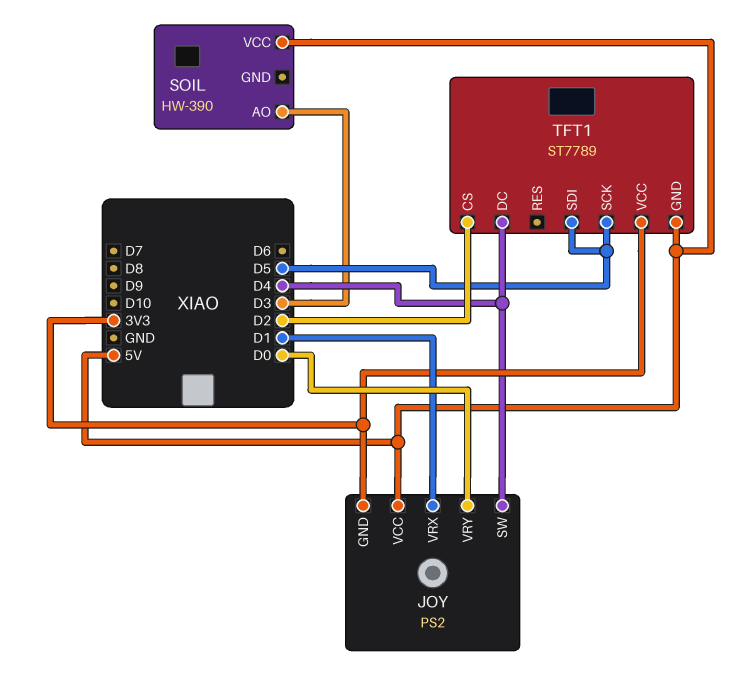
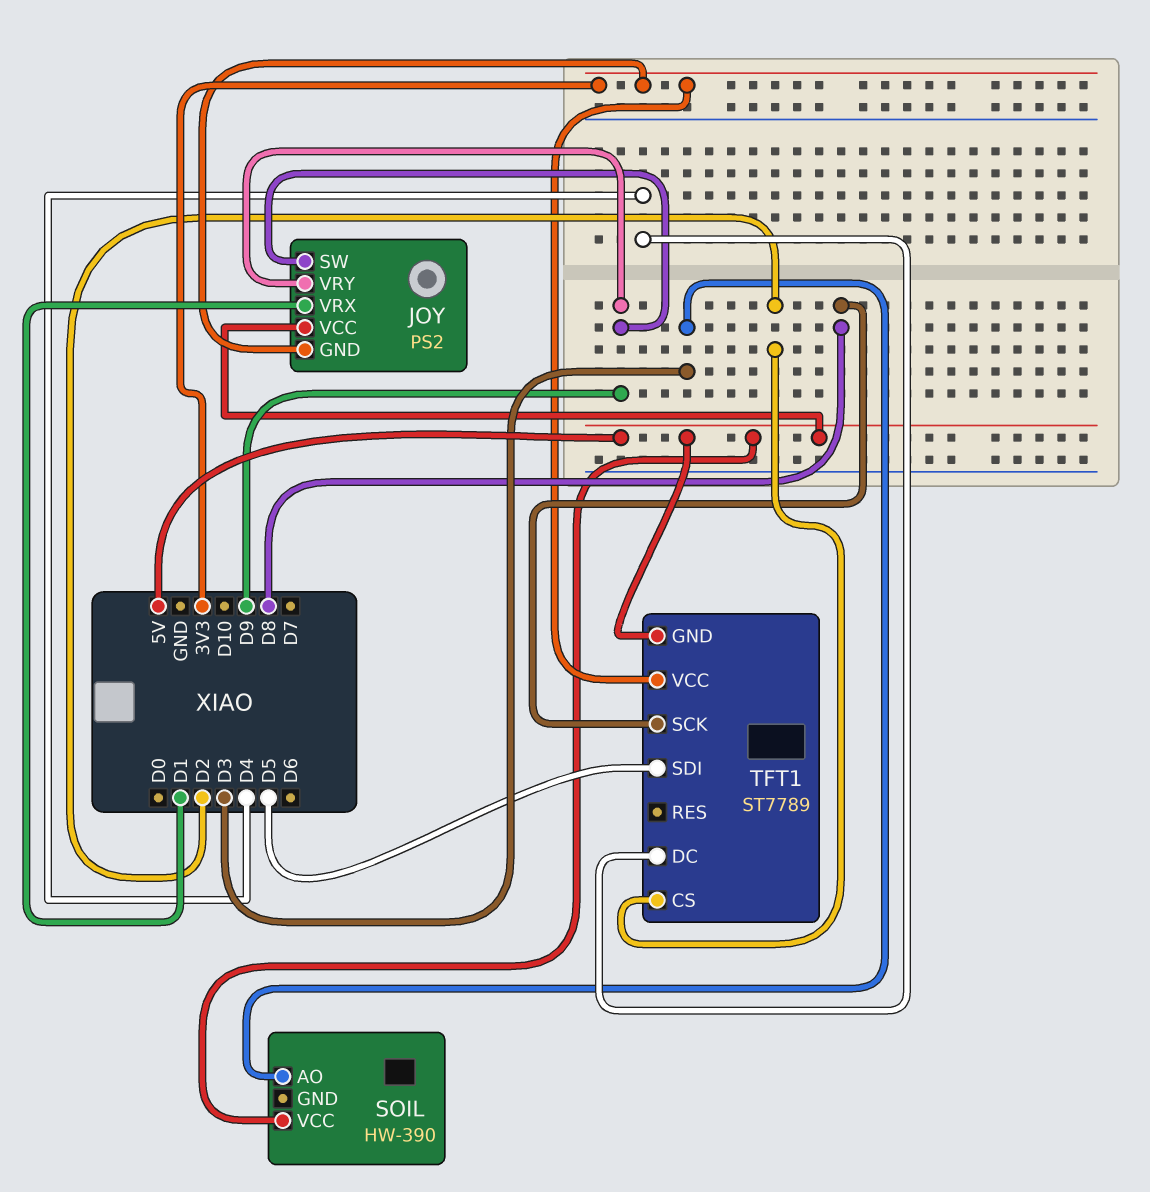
JOY pin SW: D4 -> D9
JOY pin VRY: D0 -> D9
TFT1 pin SCK: D5 -> D8

